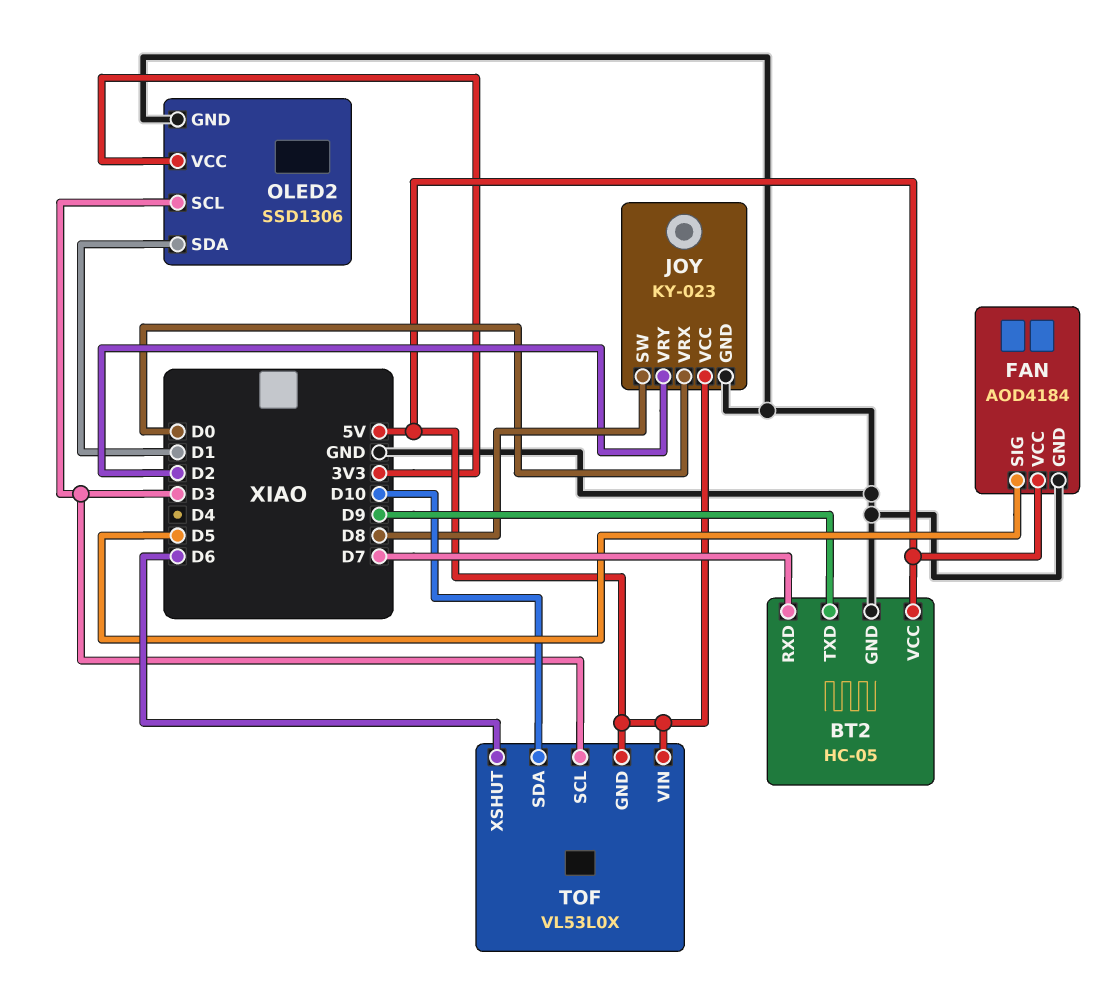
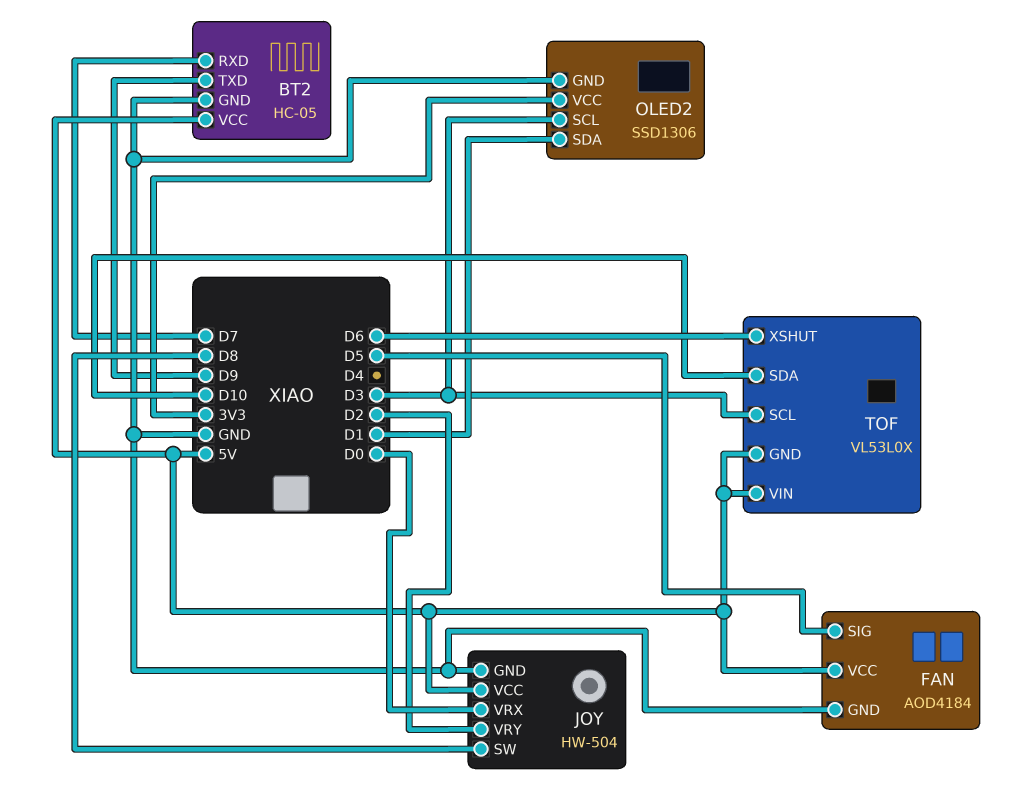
JOY: KY-023 -> HW-504

